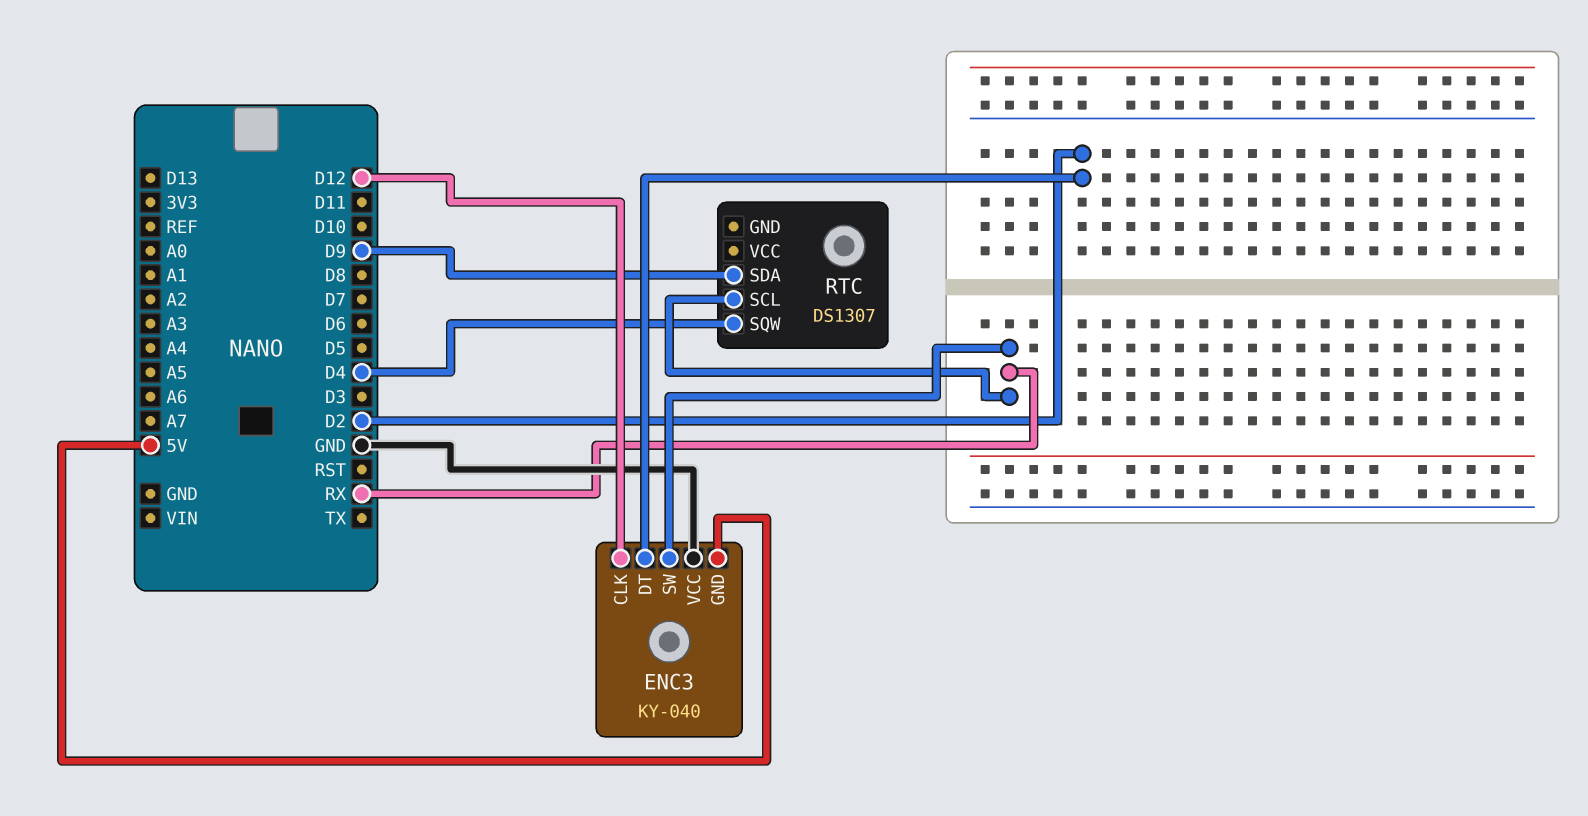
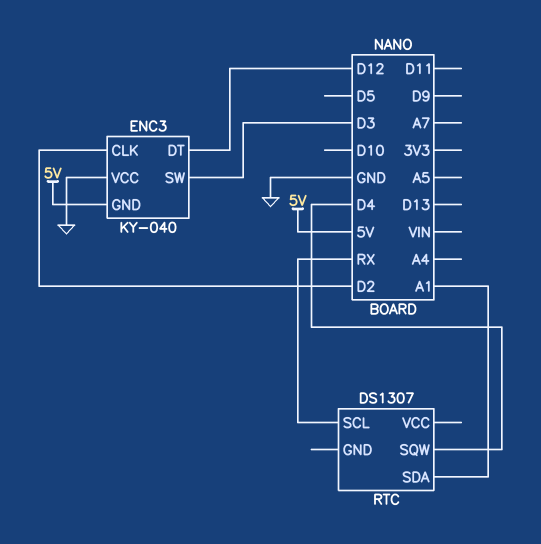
ENC3 pin CLK: D12 -> D2
ENC3 pin DT: D2 -> D12
ENC3 pin SW: RX -> D3
RTC pin SDA: D9 -> A1

